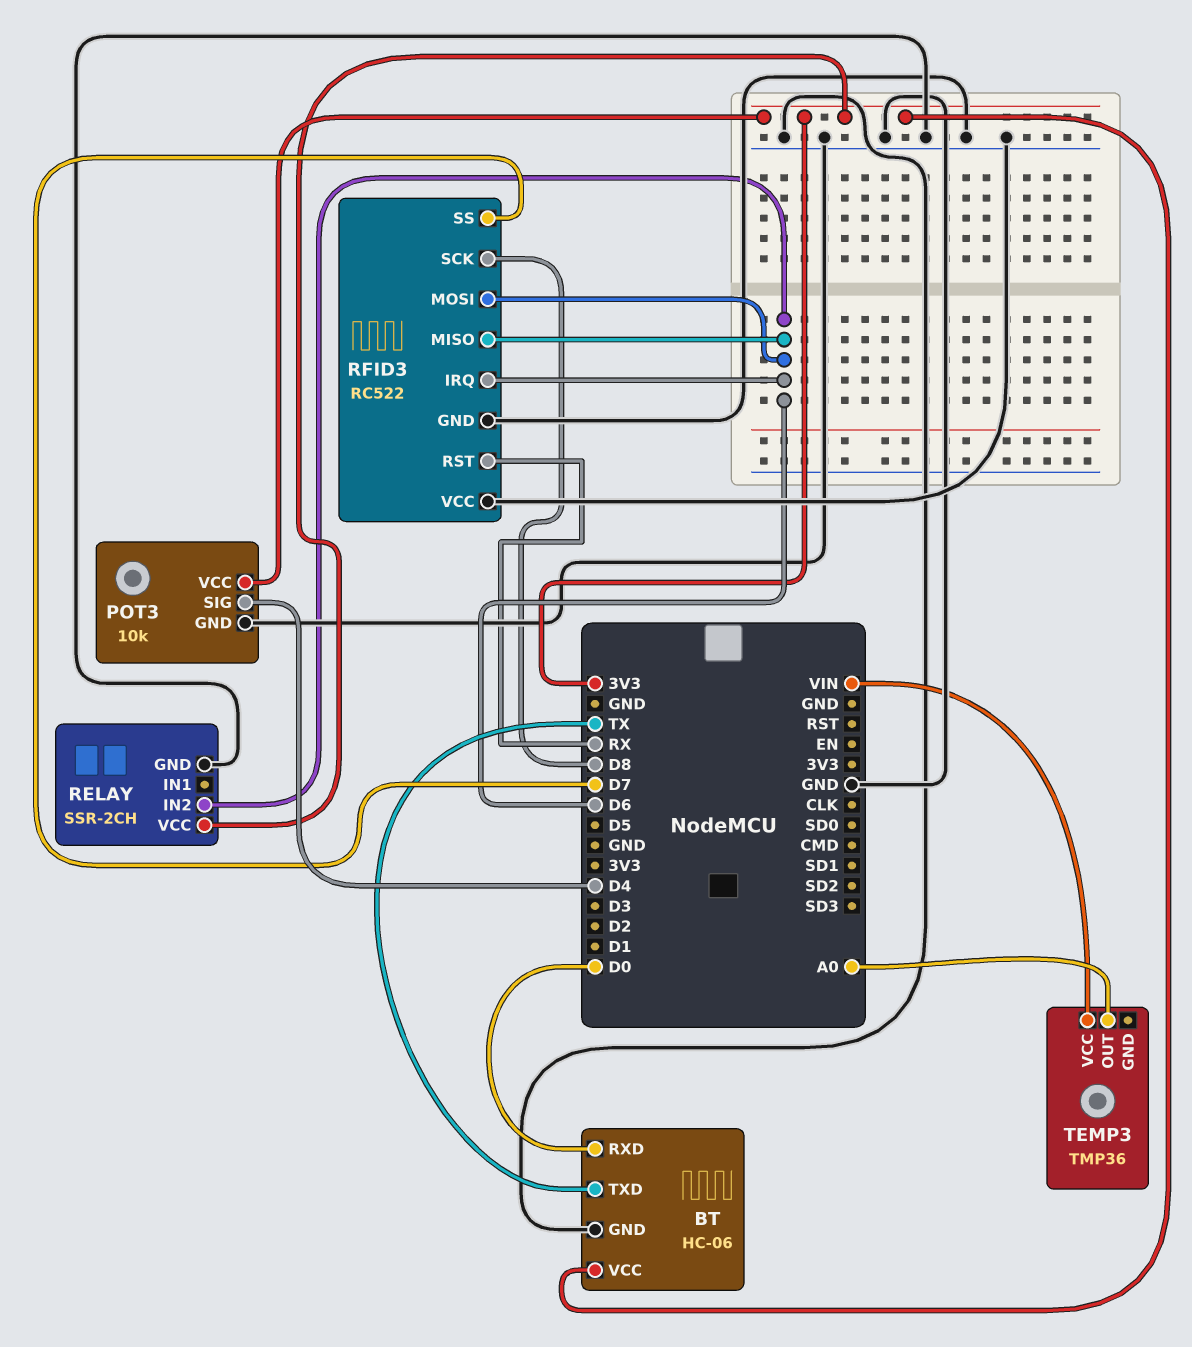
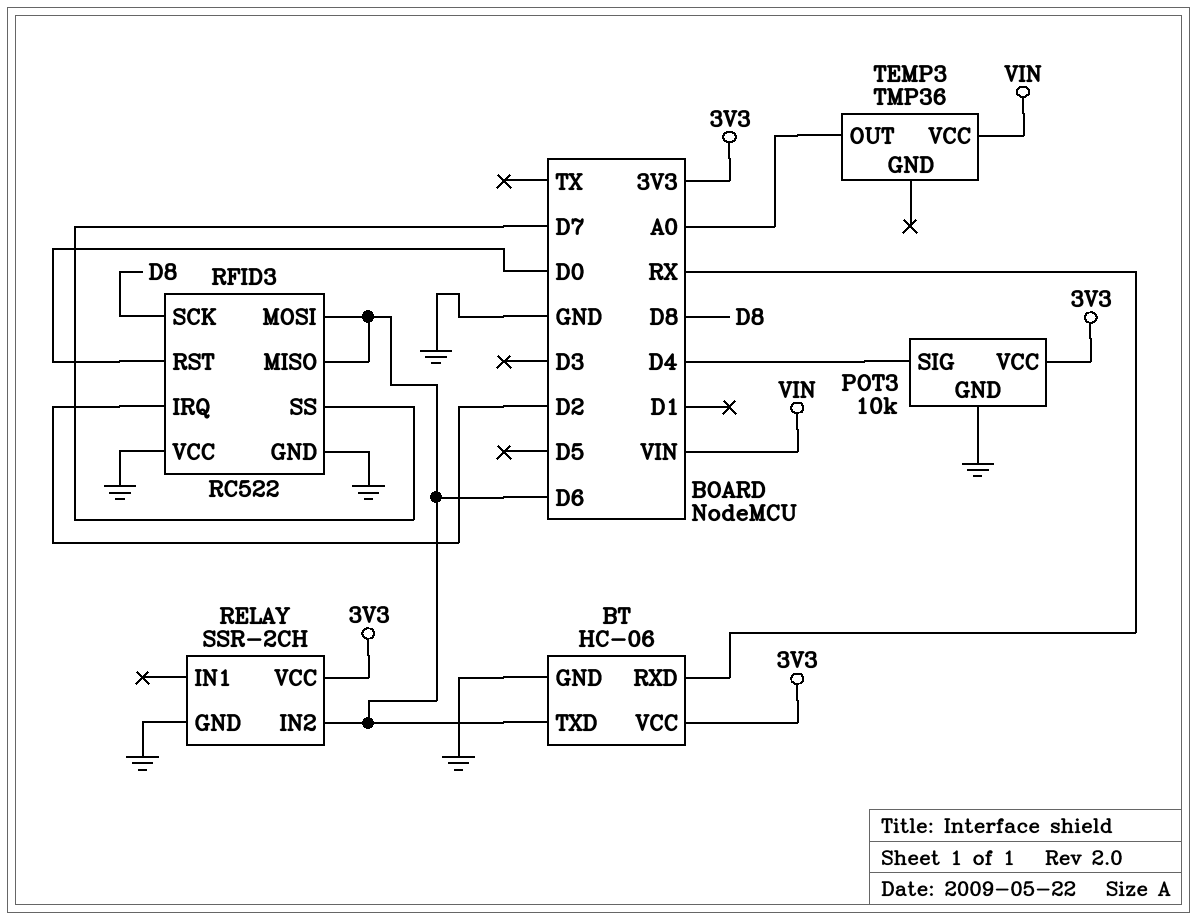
BT pin RXD: D0 -> RX
BT pin TXD: TX -> D6
RFID3 pin IRQ: D6 -> D2
RFID3 pin RST: RX -> D0

